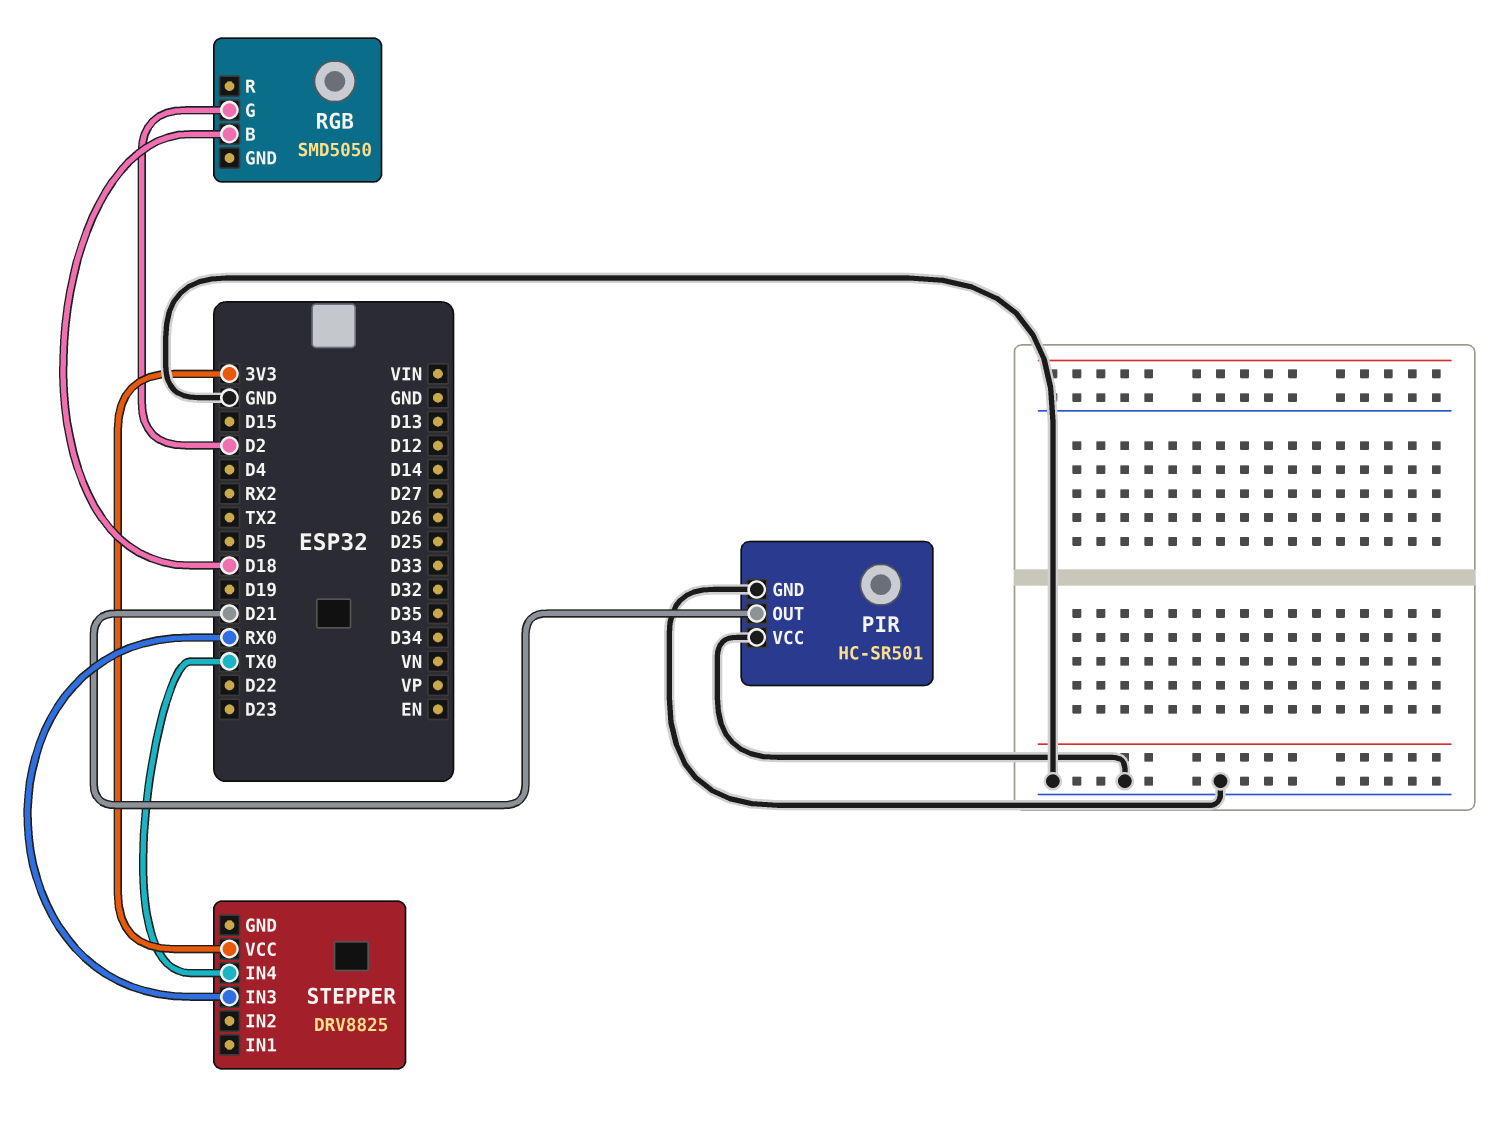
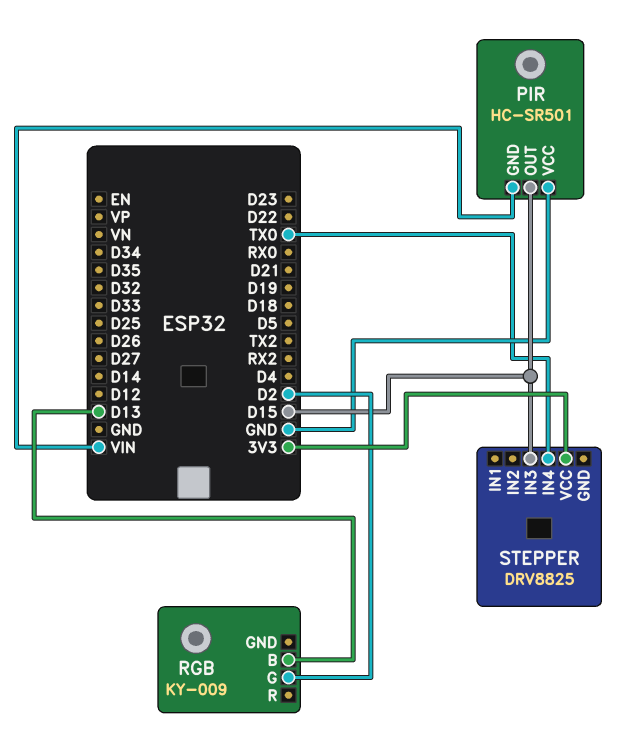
PIR pin GND: GND -> VIN
PIR pin OUT: D21 -> D15
RGB: SMD5050 -> KY-009
RGB pin B: D18 -> D13
STEPPER pin IN3: RX0 -> D15

